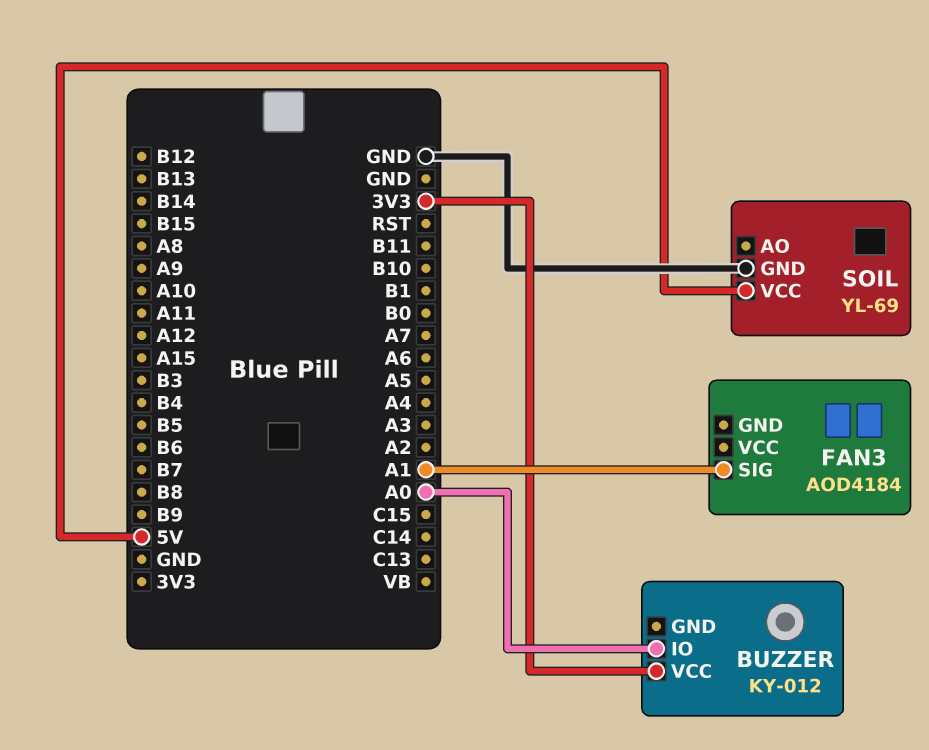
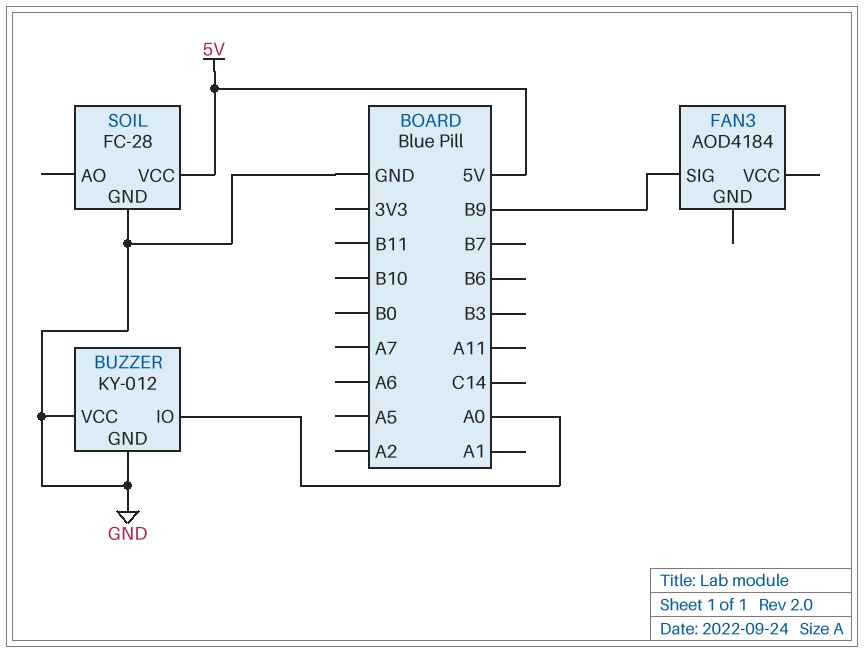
BUZZER pin GND: none -> GND
BUZZER pin VCC: 3V3 -> GND
FAN3 pin SIG: A1 -> B9
SOIL: YL-69 -> FC-28

